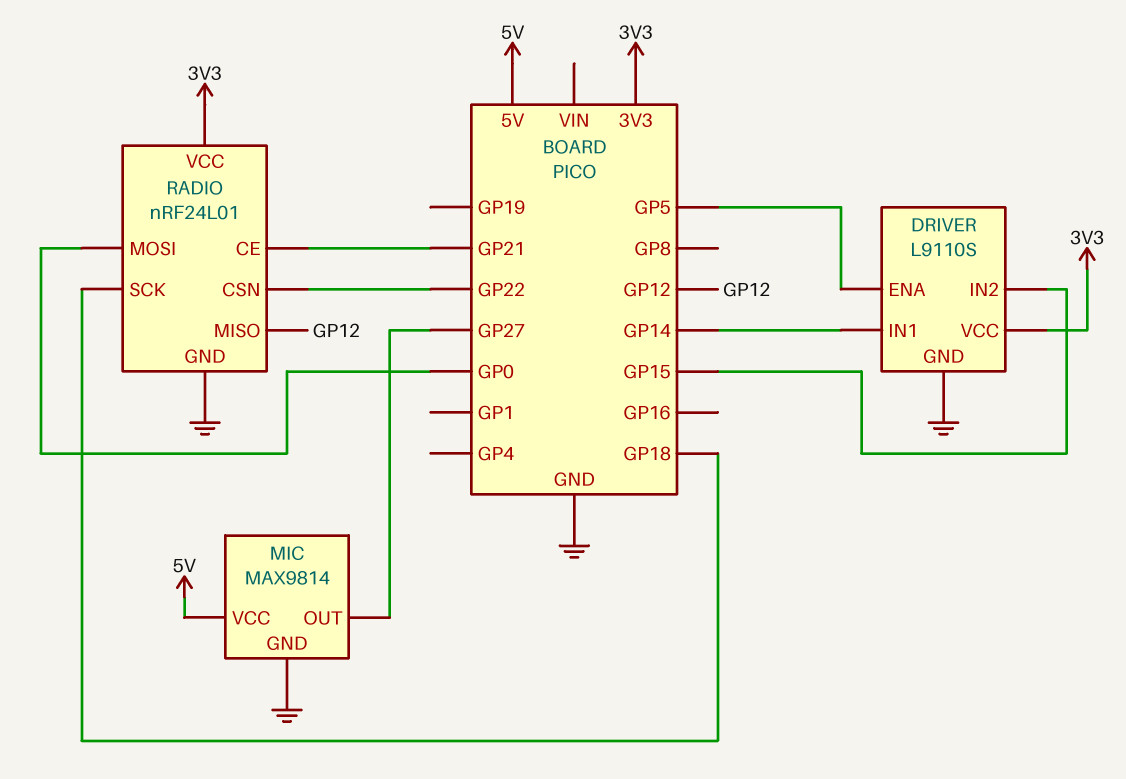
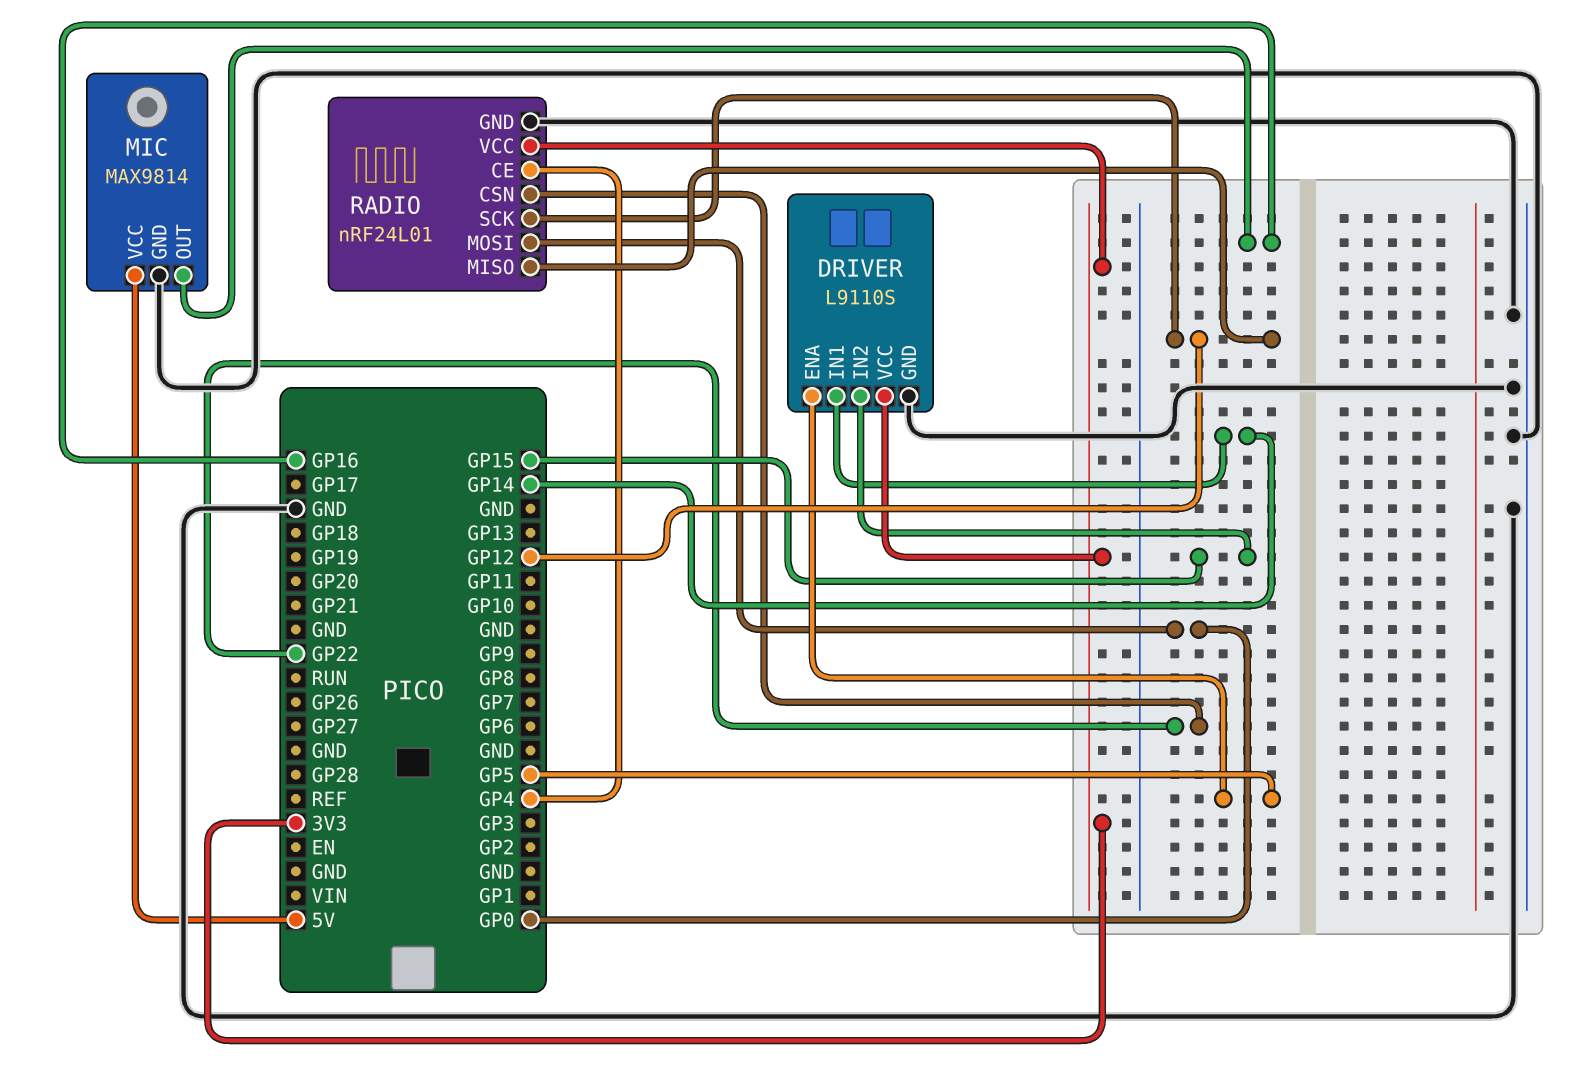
MIC pin OUT: GP27 -> GP16
RADIO pin CE: GP21 -> GP4
RADIO pin SCK: GP18 -> GP12

